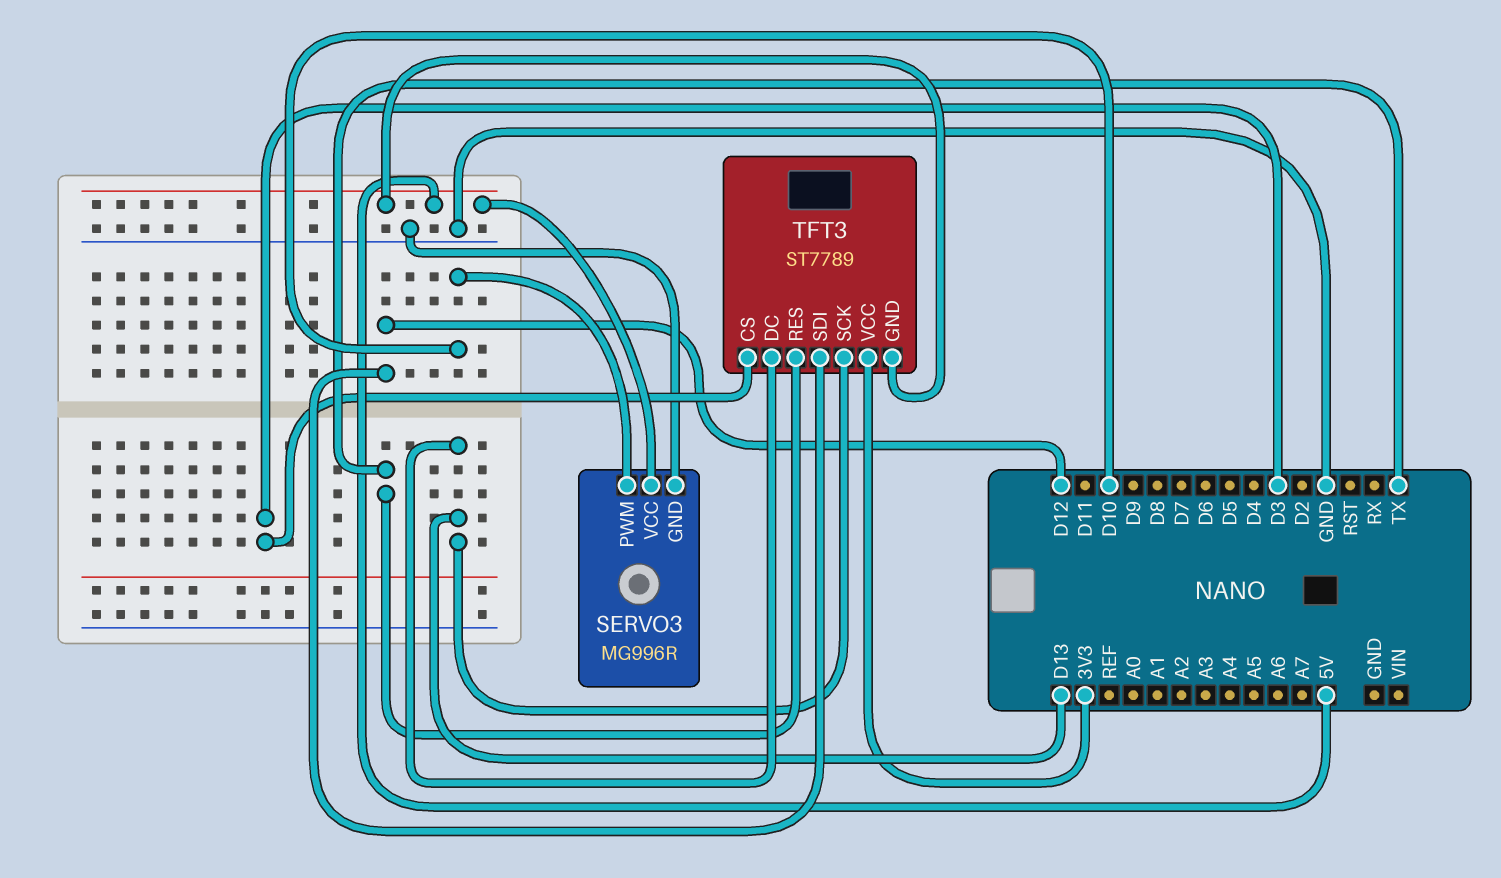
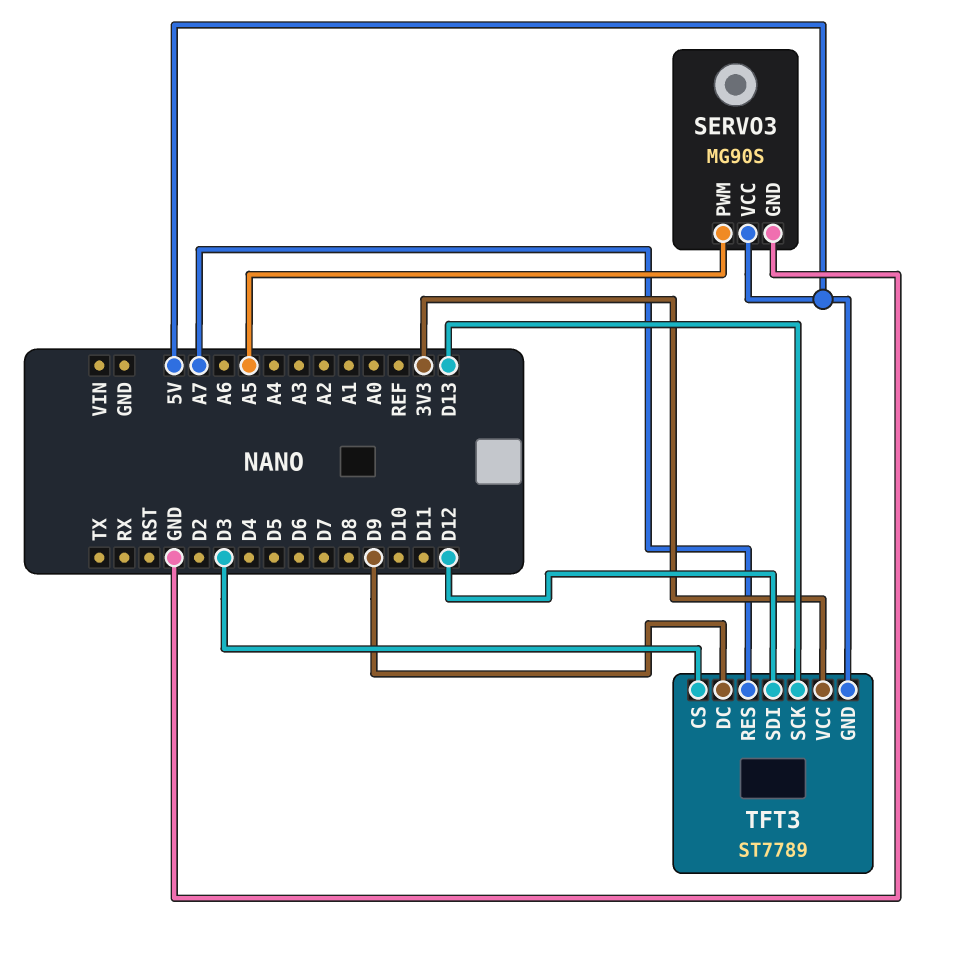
SERVO3: MG996R -> MG90S
SERVO3 pin PWM: D10 -> A5
TFT3 pin DC: D13 -> D9
TFT3 pin RES: TX -> A7

